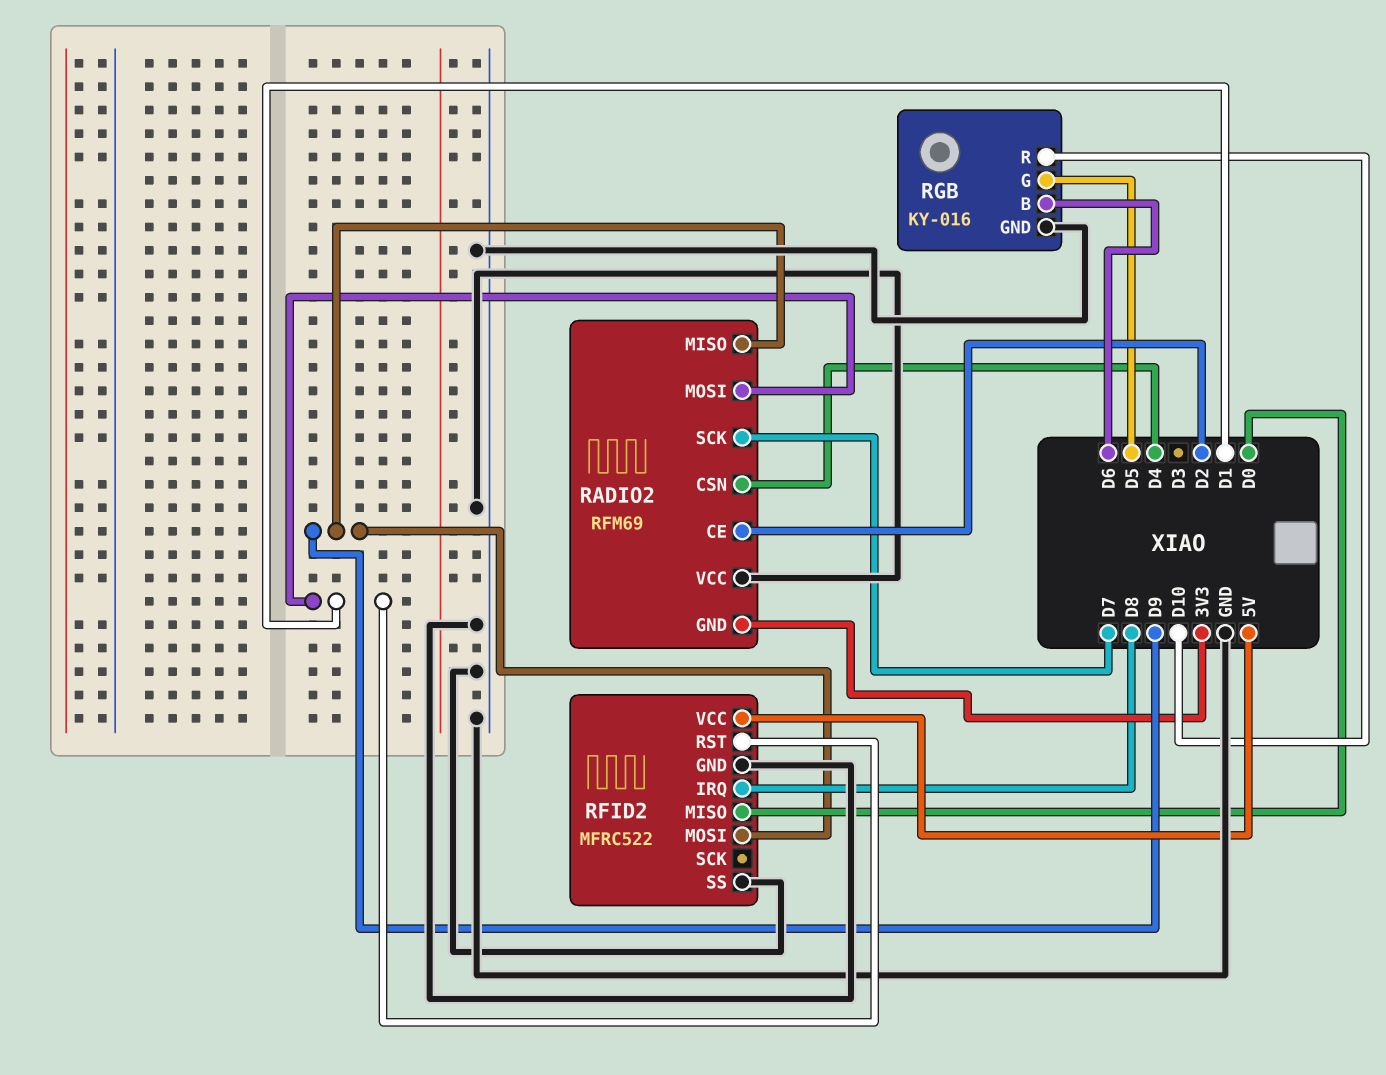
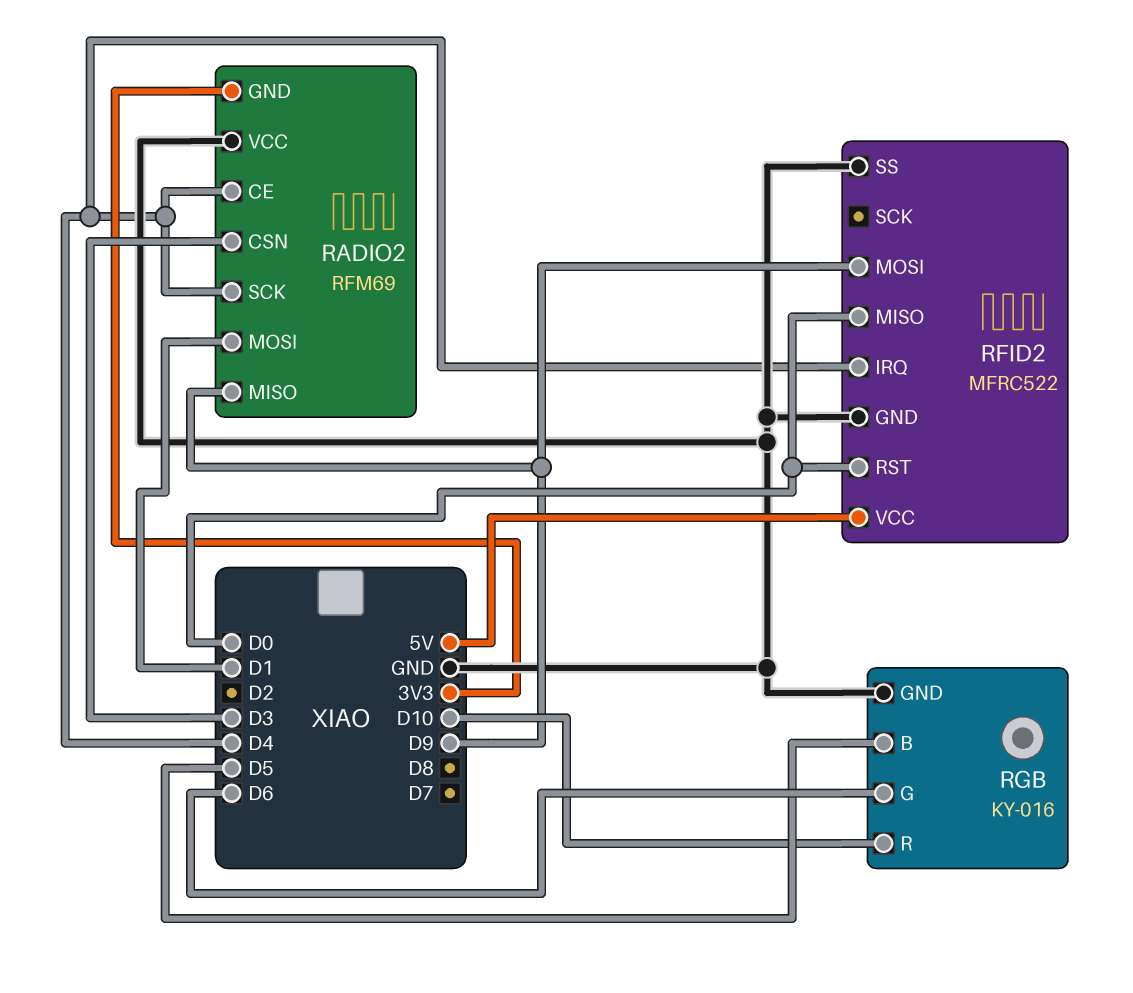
RADIO2 pin CE: D2 -> D4
RADIO2 pin CSN: D4 -> D3
RADIO2 pin SCK: D7 -> D4
RFID2 pin IRQ: D8 -> D4
RFID2 pin RST: D1 -> D0
RGB pin B: D6 -> D5
RGB pin G: D5 -> D6

